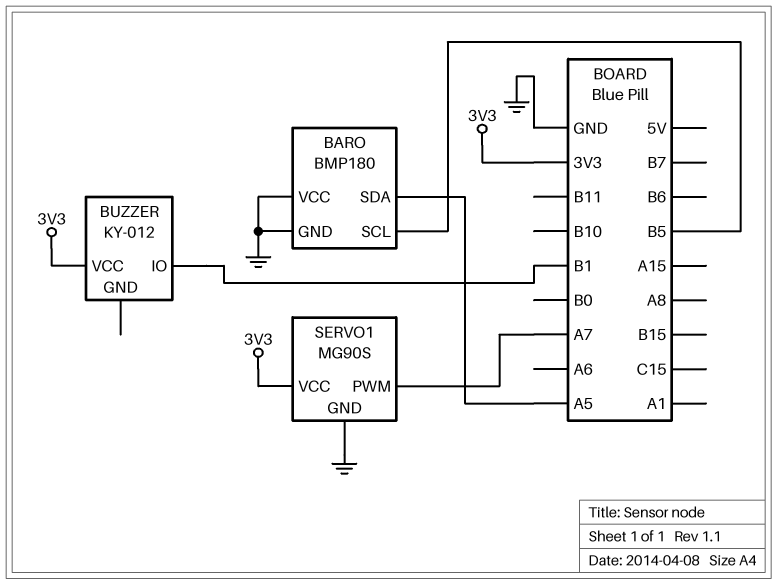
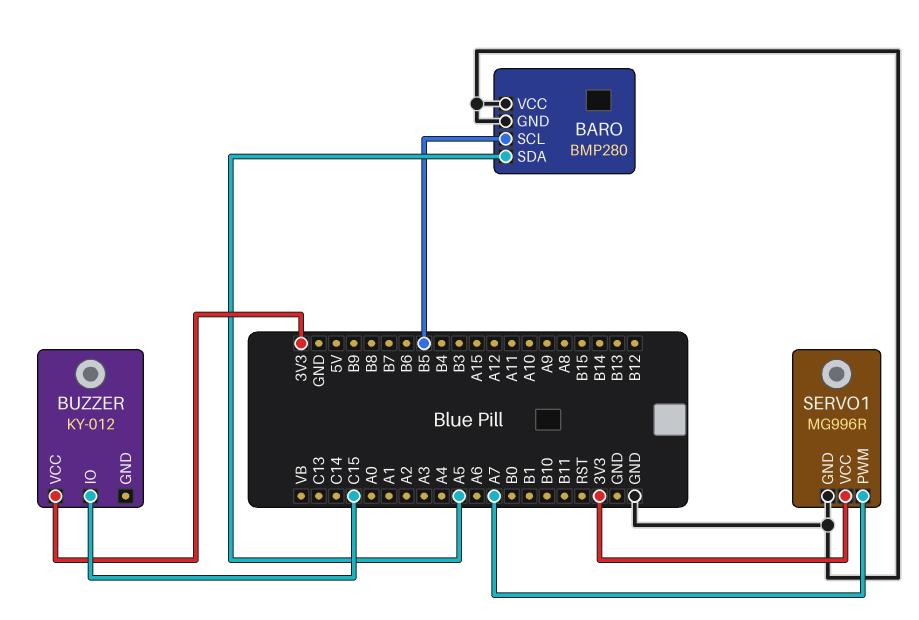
BARO: BMP180 -> BMP280
BUZZER pin IO: B1 -> C15
SERVO1: MG90S -> MG996R

